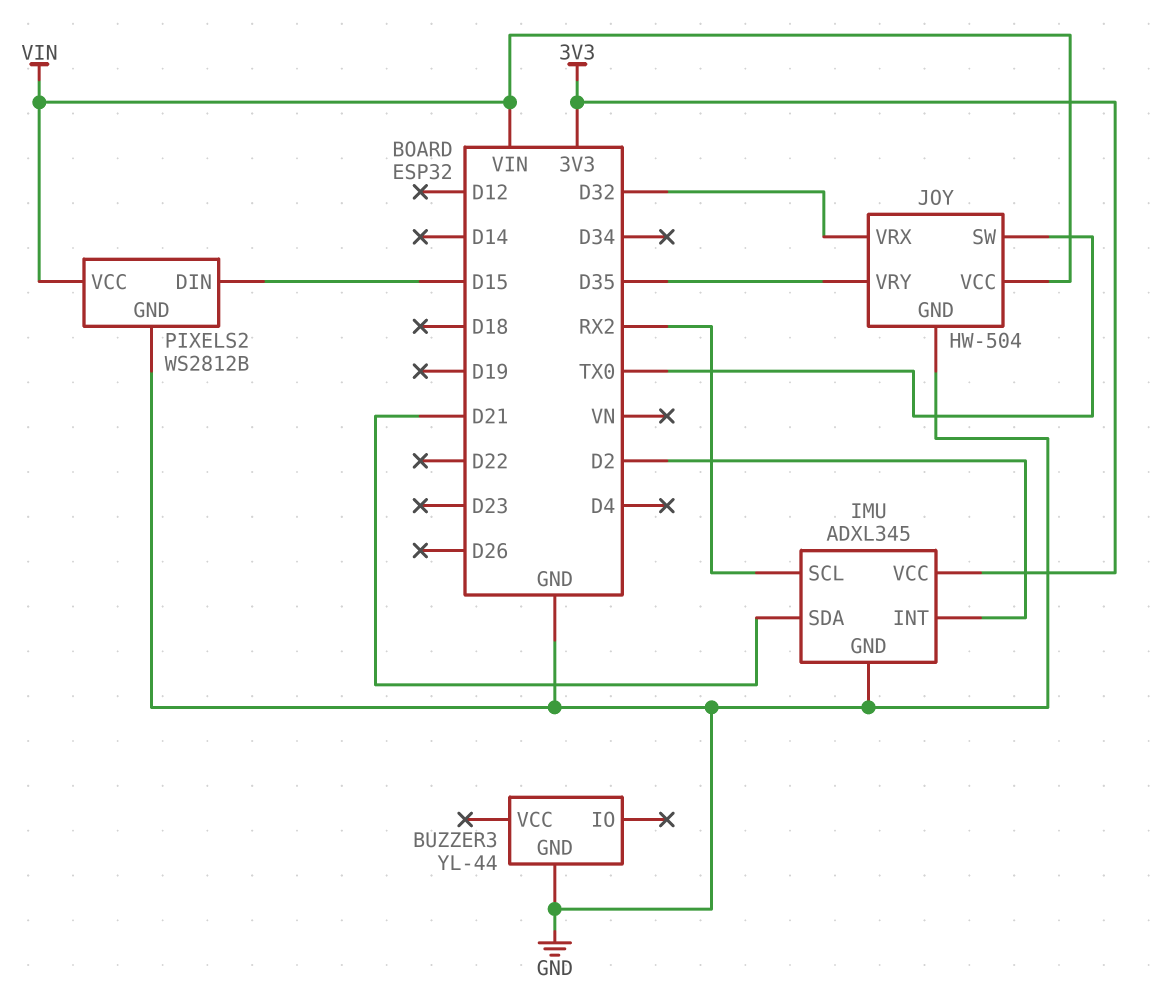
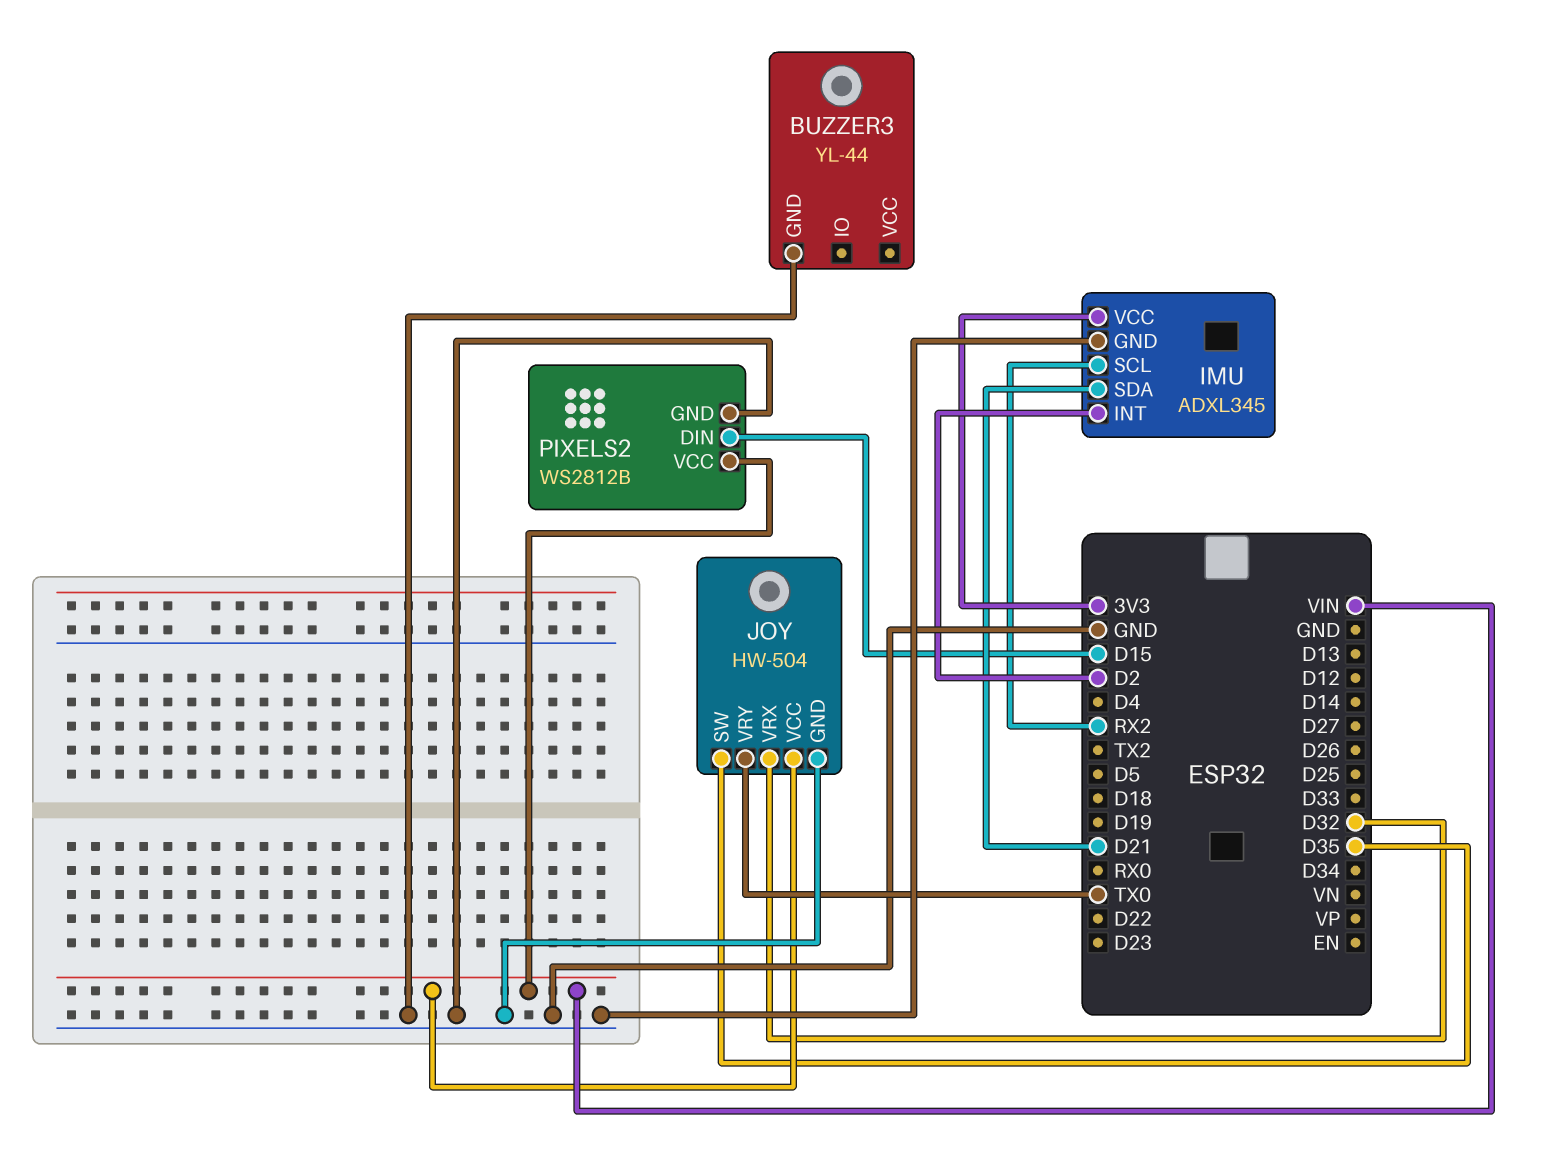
JOY pin SW: TX0 -> D35
JOY pin VRY: D35 -> TX0

